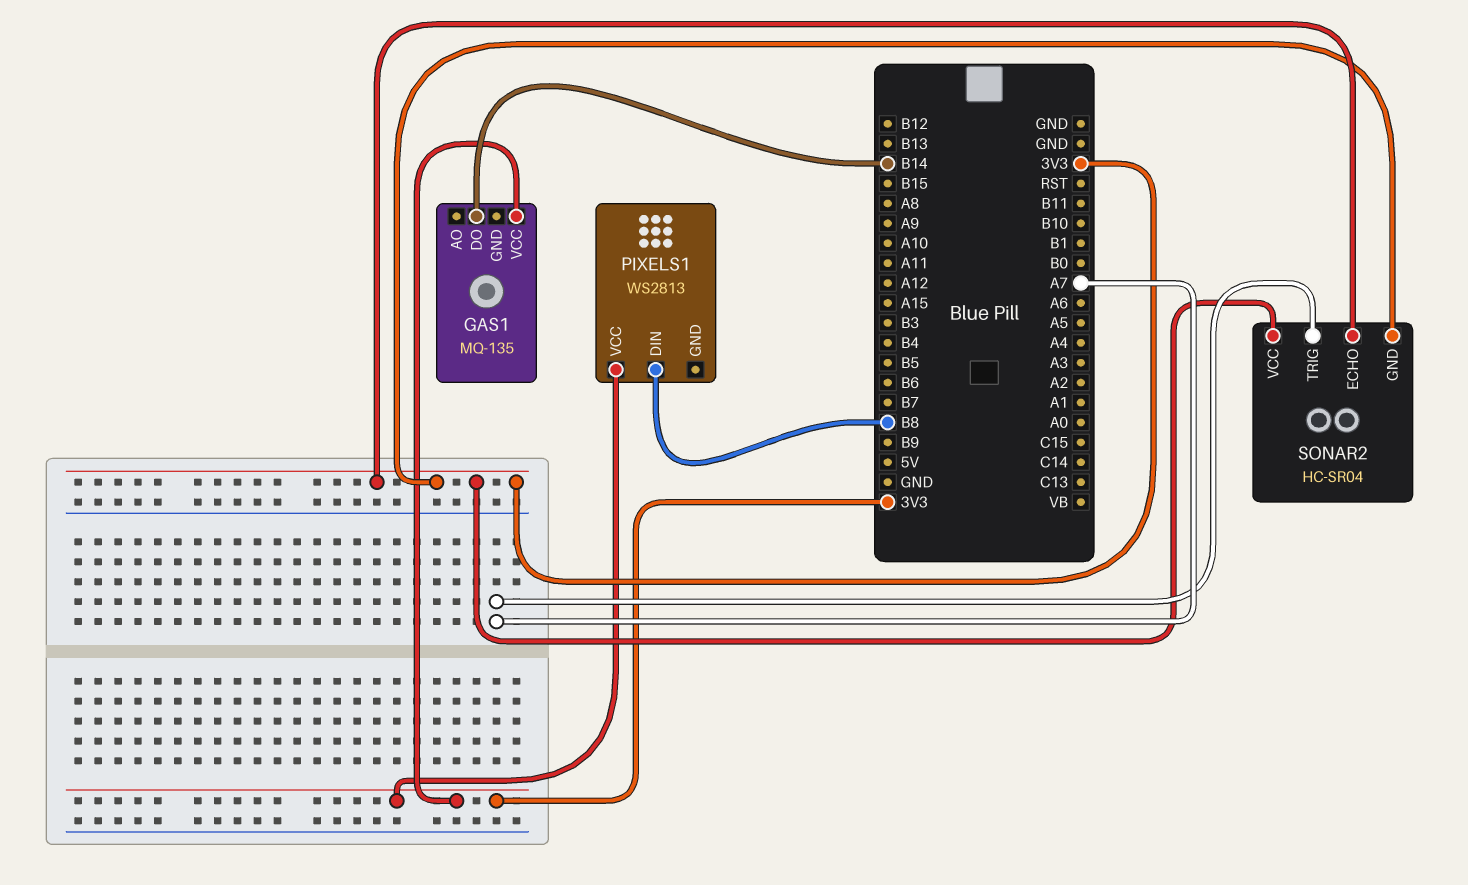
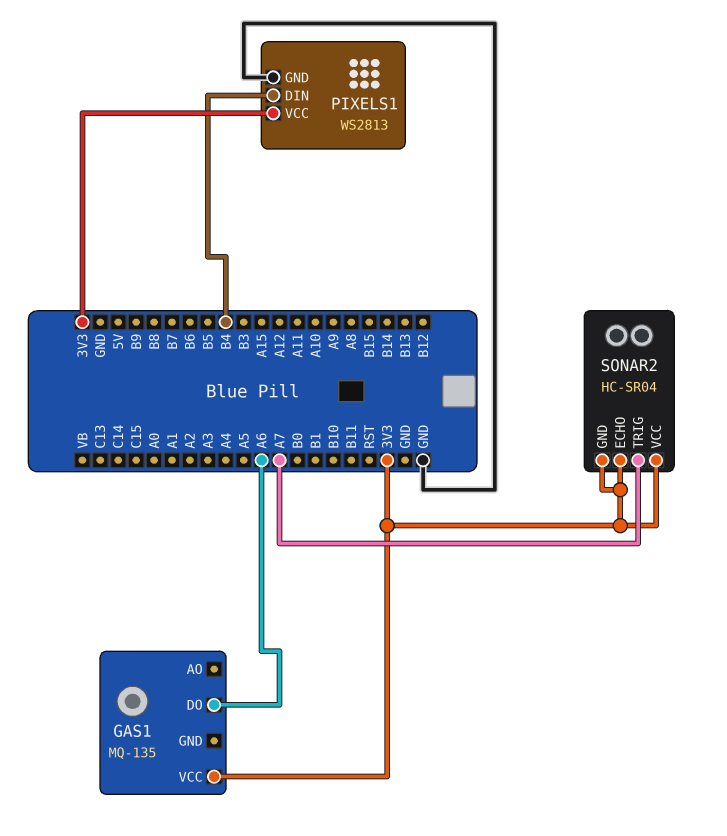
GAS1 pin DO: B14 -> A6
PIXELS1 pin DIN: B8 -> B4
PIXELS1 pin GND: none -> GND

